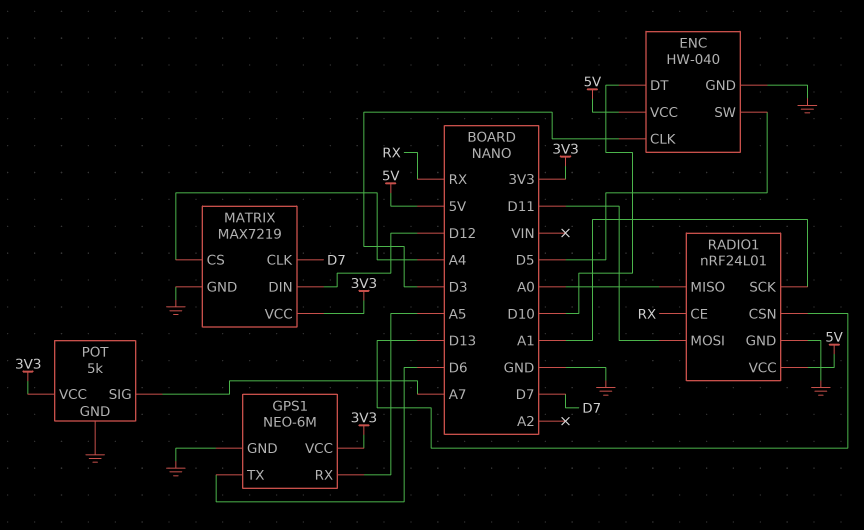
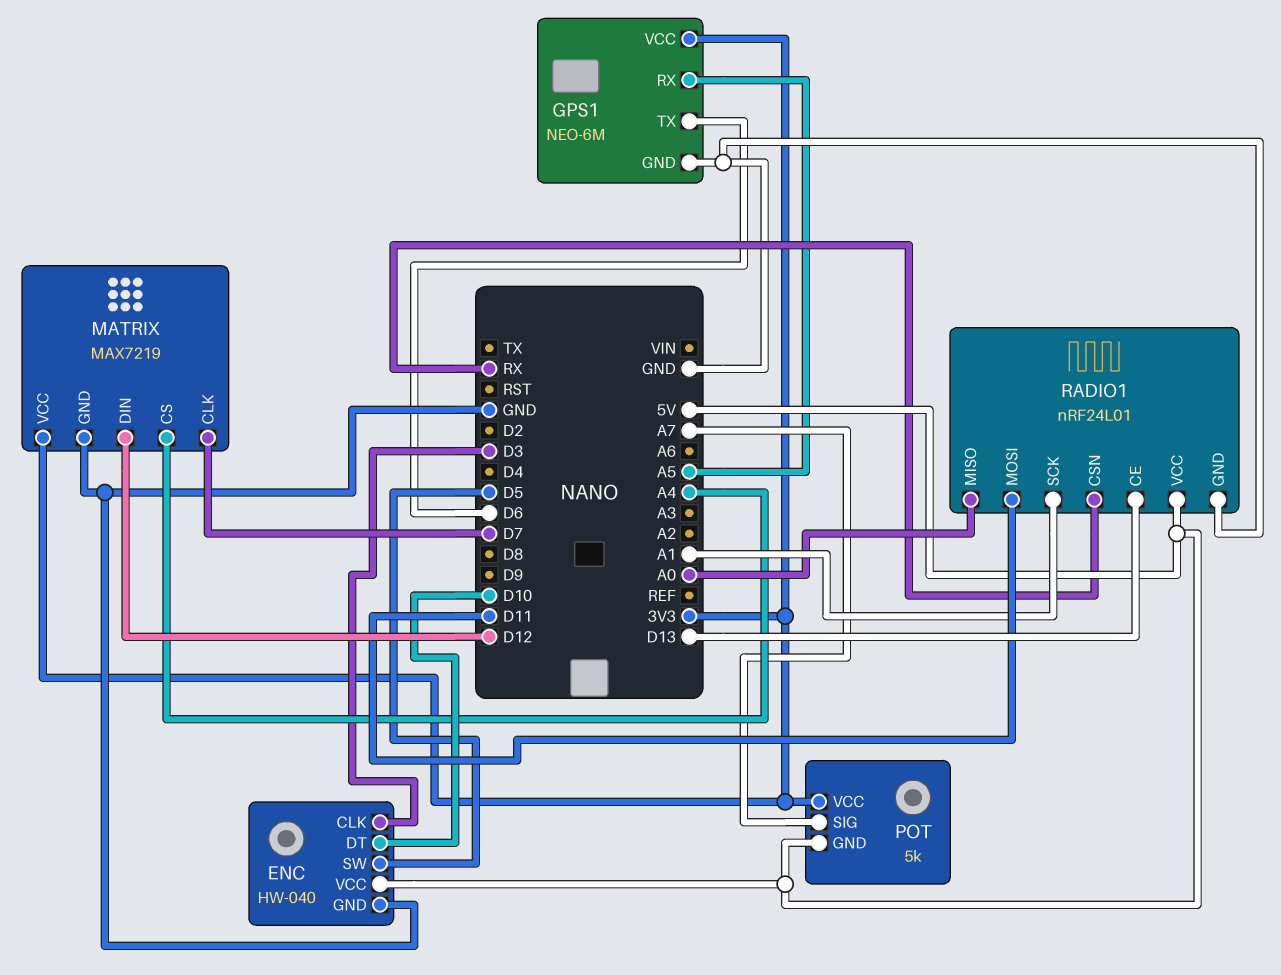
POT pin GND: GND -> 5V
RADIO1 pin CE: RX -> D13
RADIO1 pin CSN: D13 -> RX

